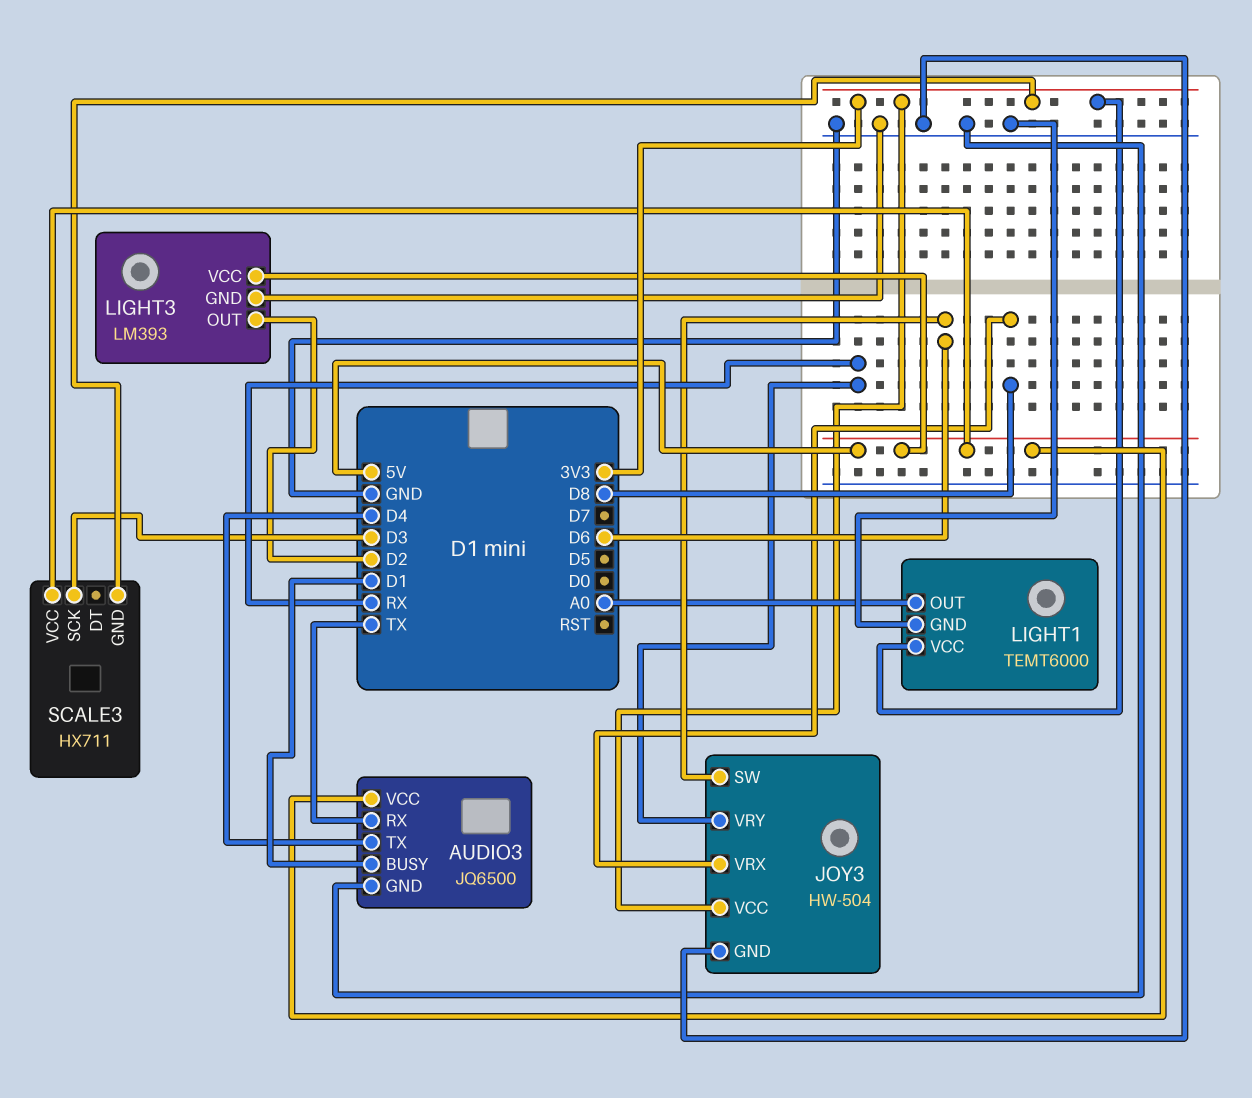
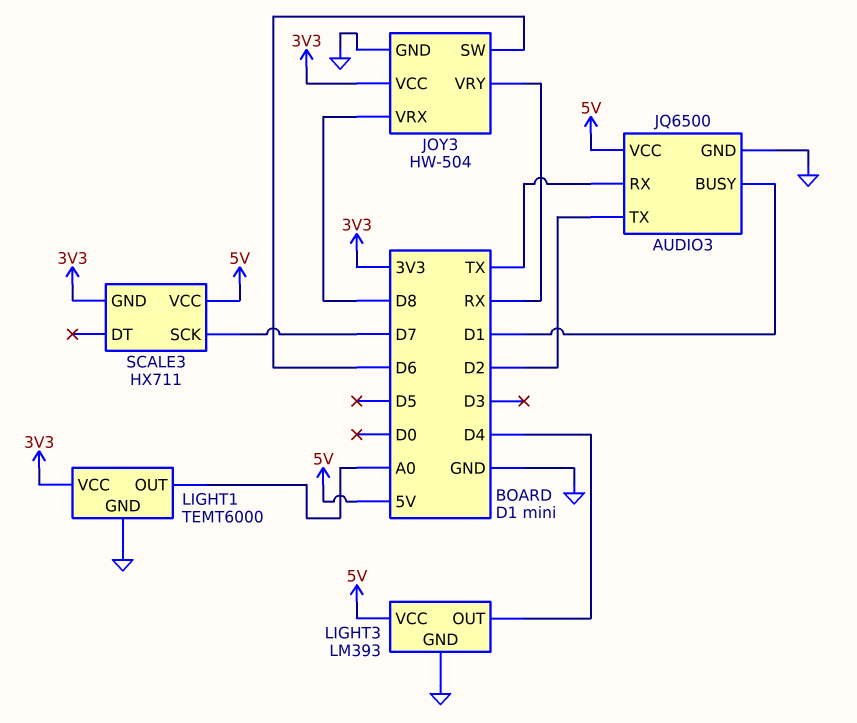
AUDIO3 pin TX: D4 -> D2
LIGHT3 pin OUT: D2 -> D4
SCALE3 pin SCK: D3 -> D7

